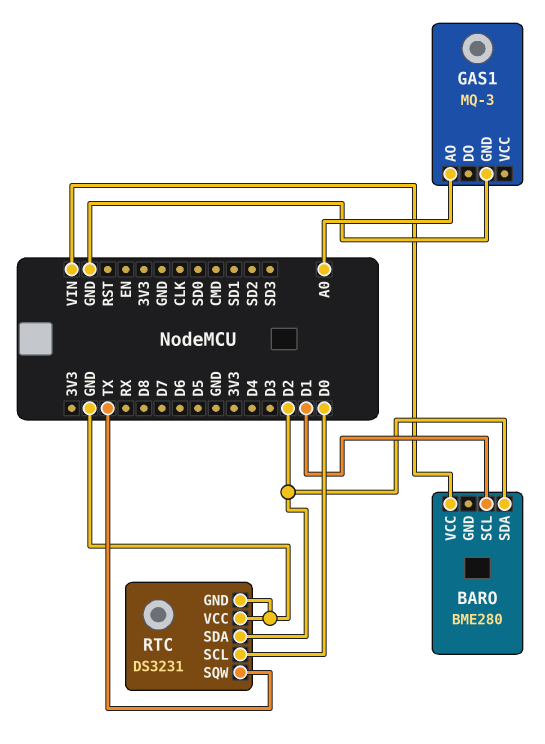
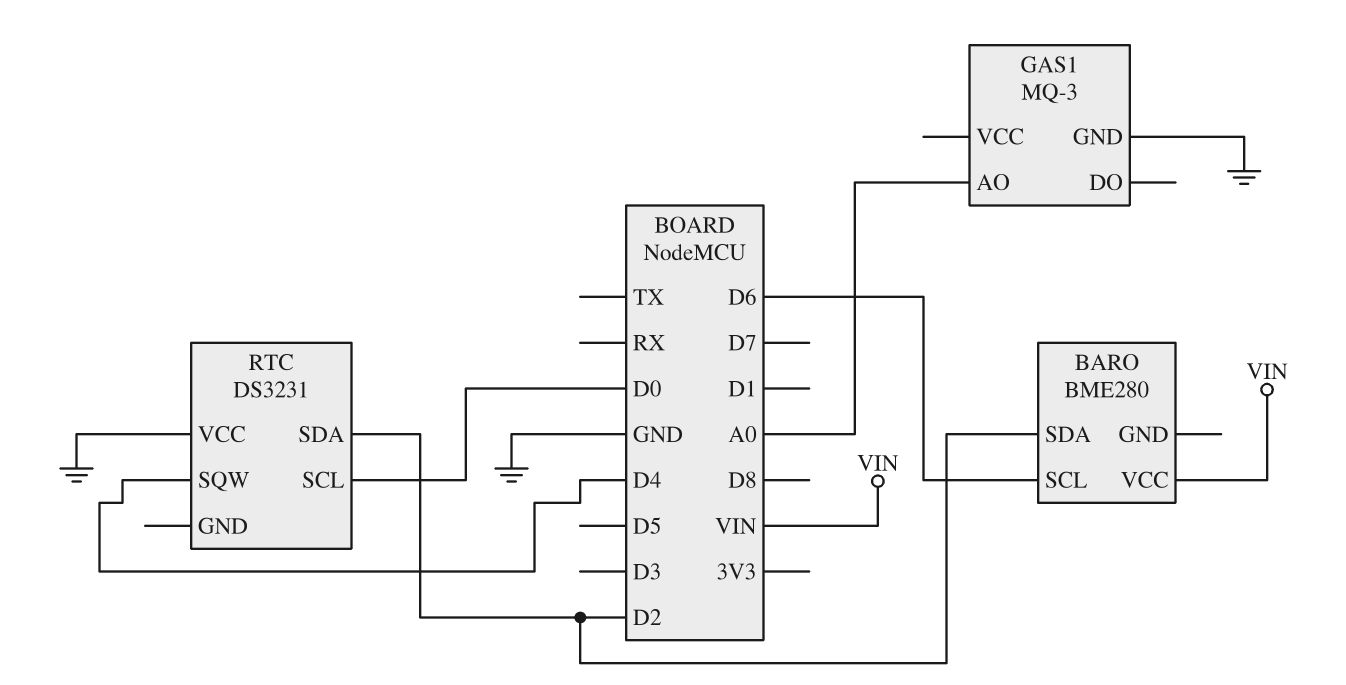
BARO pin SCL: D1 -> D6
RTC pin GND: GND -> none
RTC pin SQW: TX -> D4

